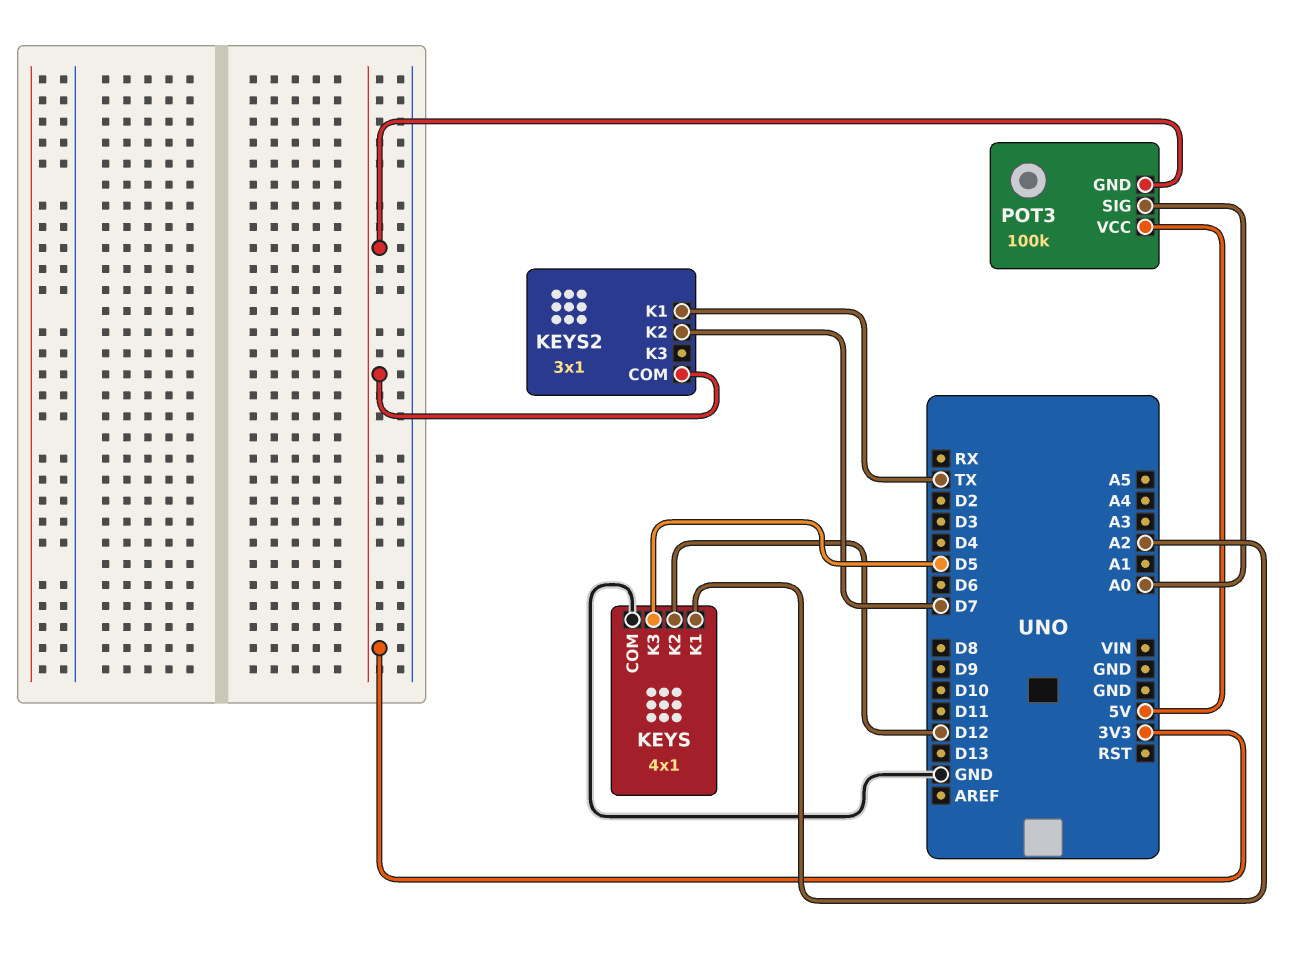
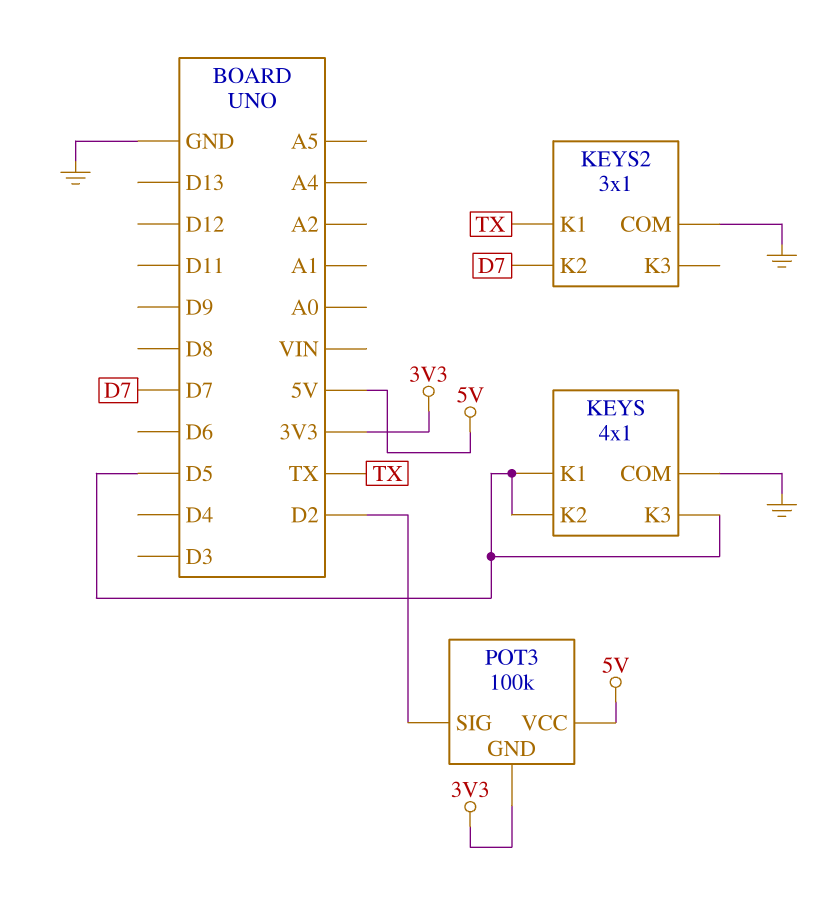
KEYS pin K1: A2 -> D5
KEYS pin K2: D12 -> D5
KEYS2 pin COM: 3V3 -> GND
POT3 pin SIG: A0 -> D2

